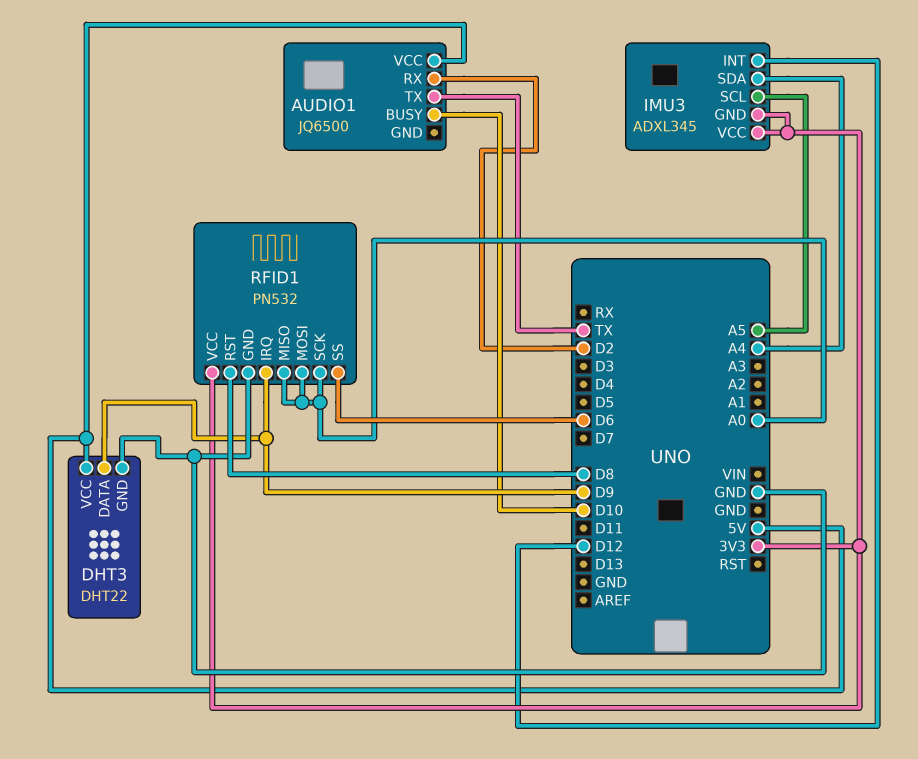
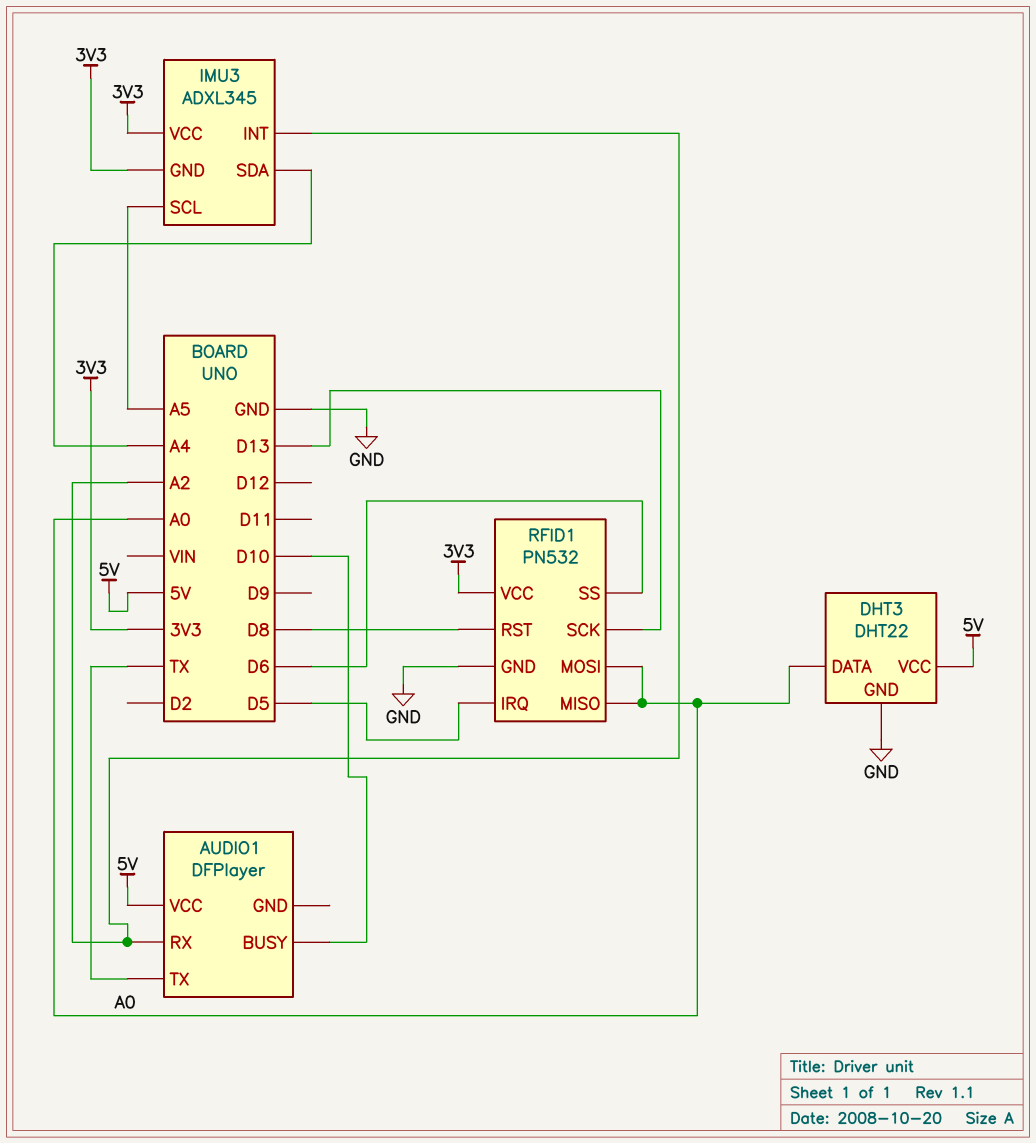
AUDIO1: JQ6500 -> DFPlayer
AUDIO1 pin RX: D2 -> A2
DHT3 pin DATA: D9 -> A0
IMU3 pin INT: D12 -> A2
RFID1 pin IRQ: D9 -> D5
RFID1 pin SCK: A0 -> D13

